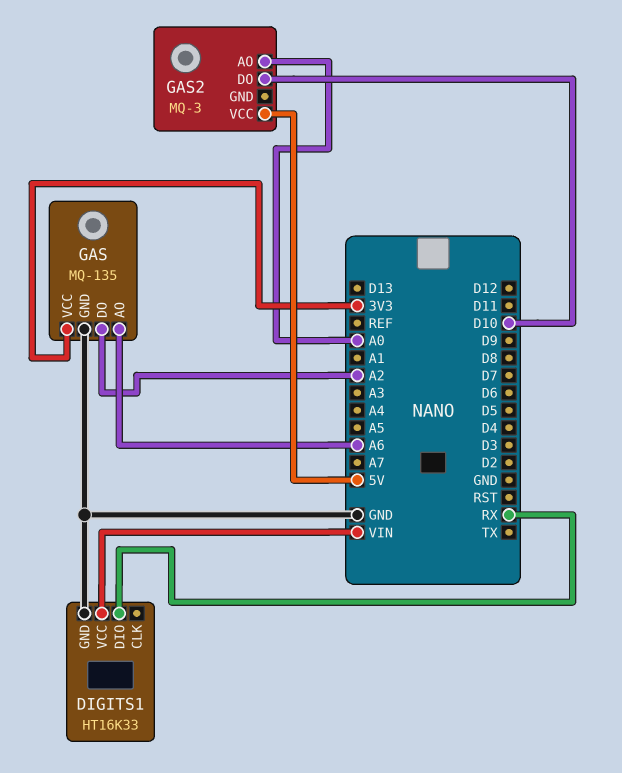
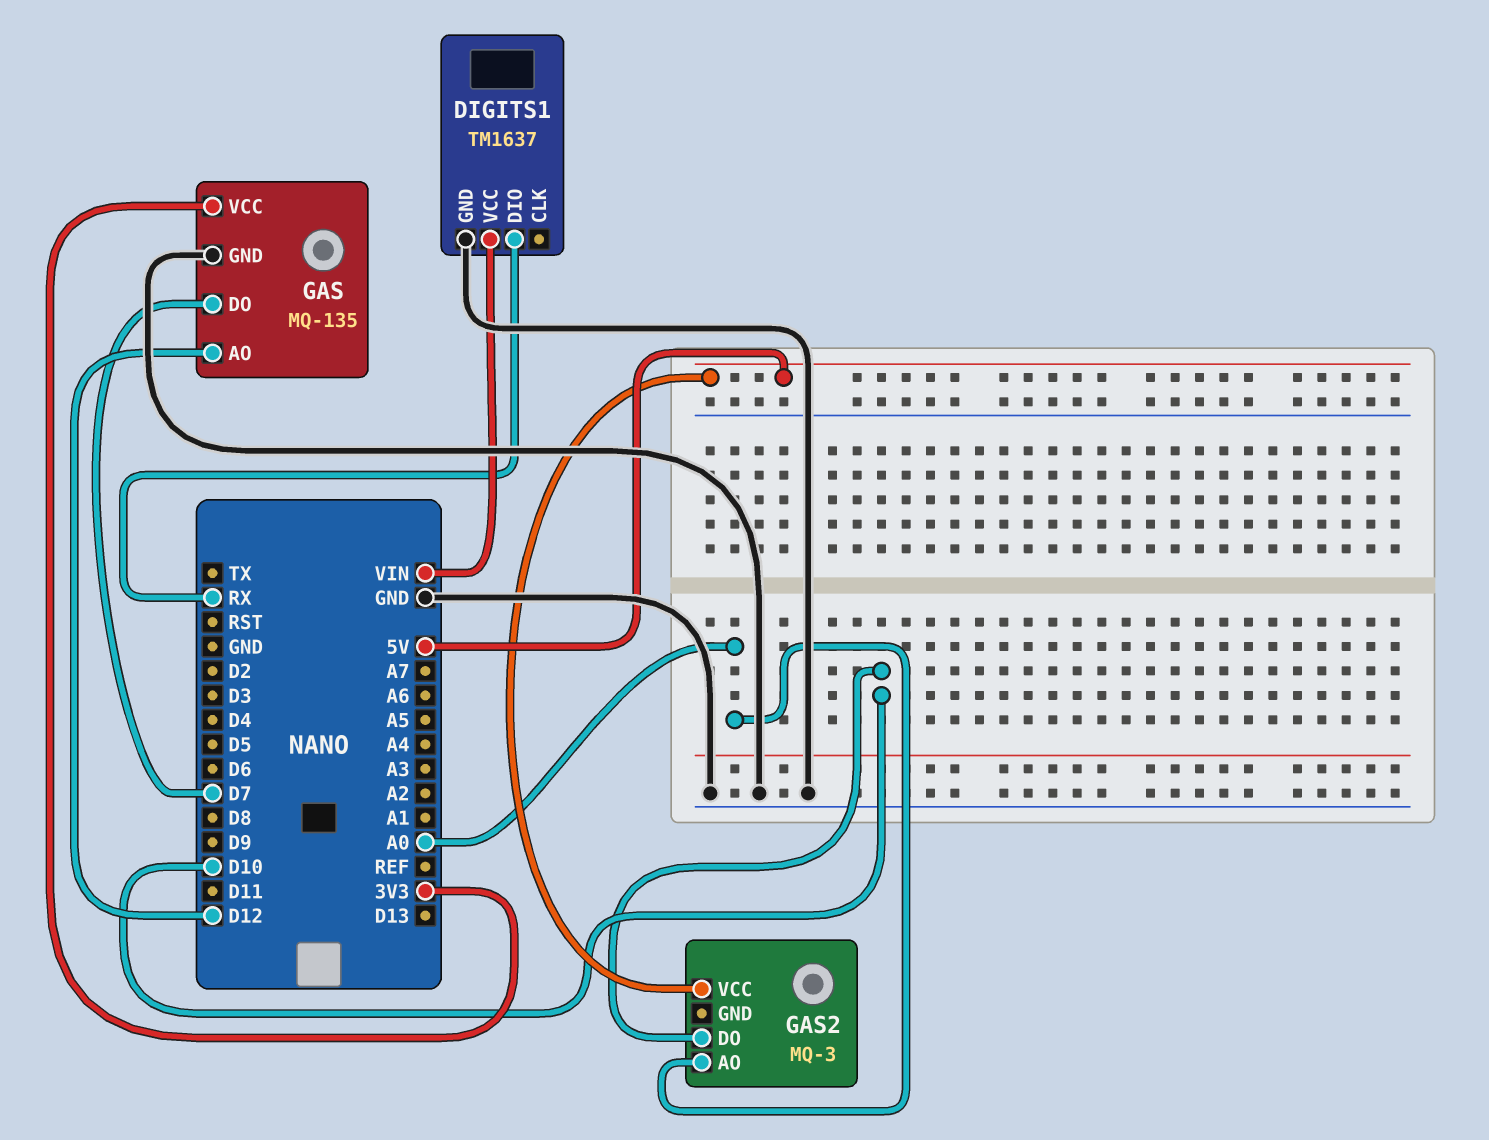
DIGITS1: HT16K33 -> TM1637
GAS pin AO: A6 -> D12
GAS pin DO: A2 -> D7

